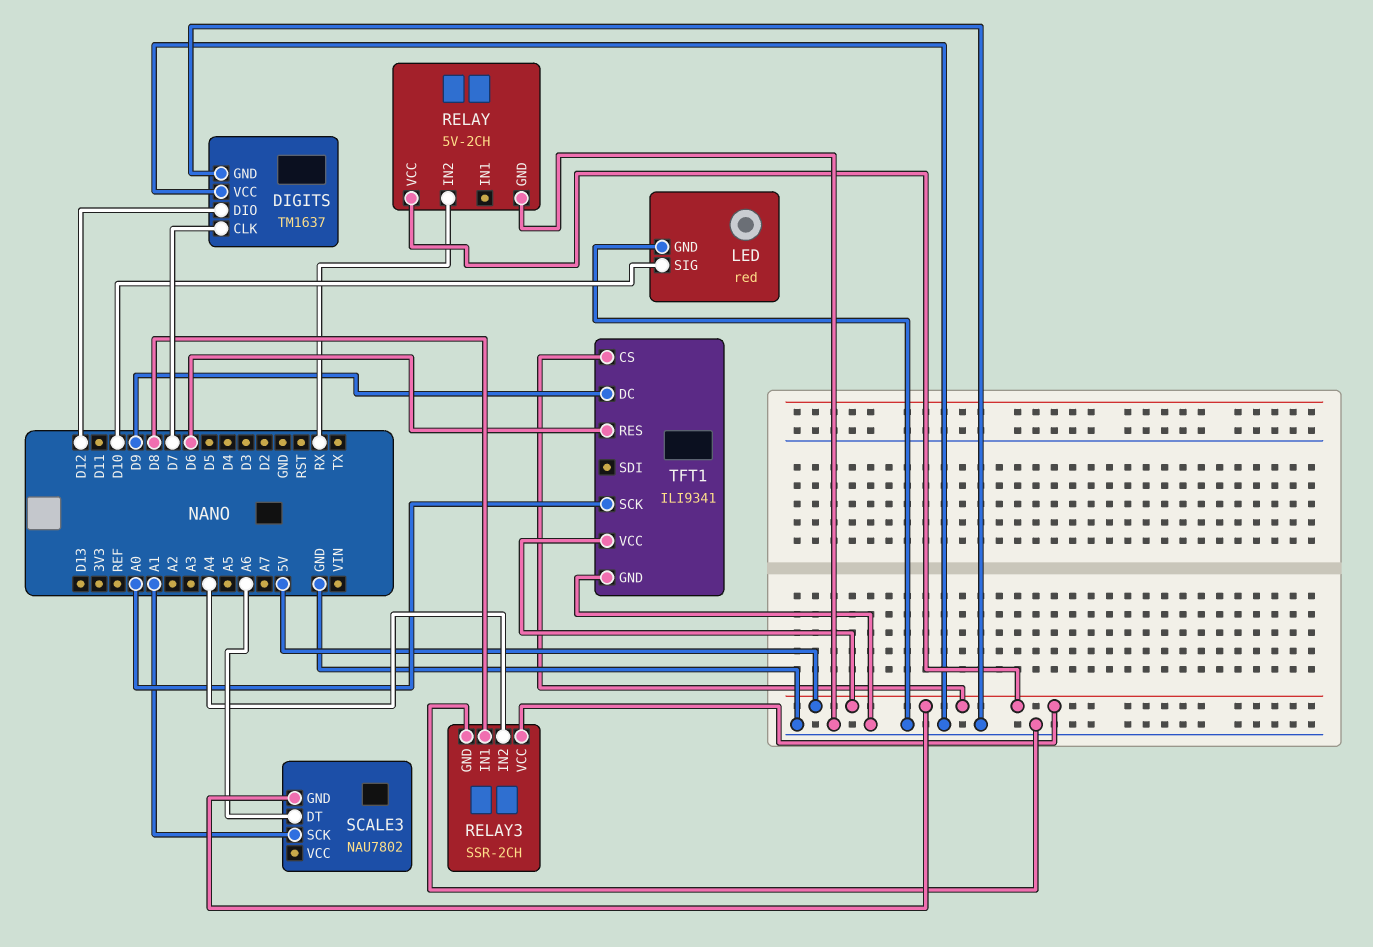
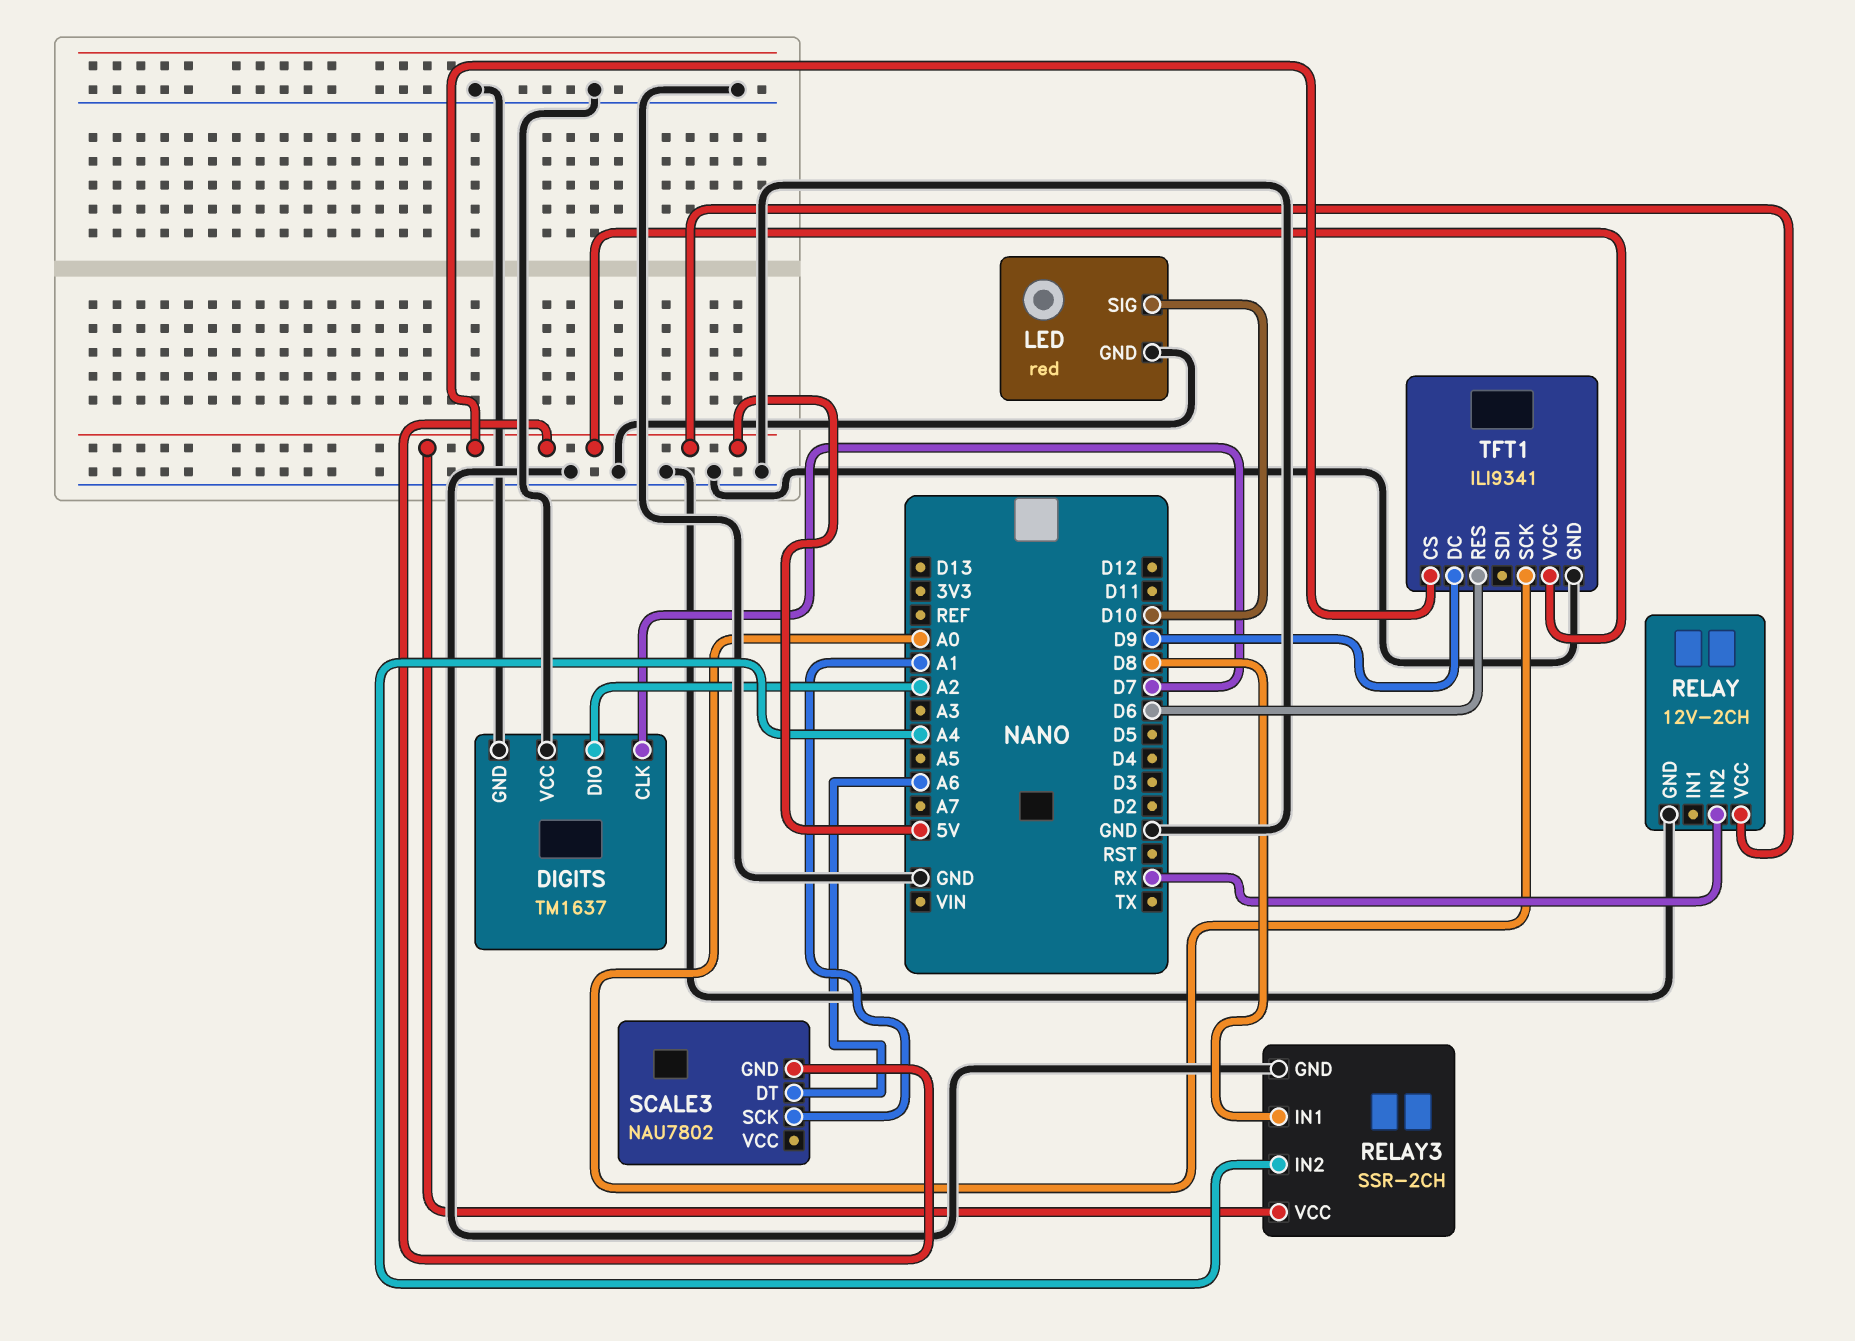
DIGITS pin DIO: D12 -> A2
RELAY: 5V-2CH -> 12V-2CH

